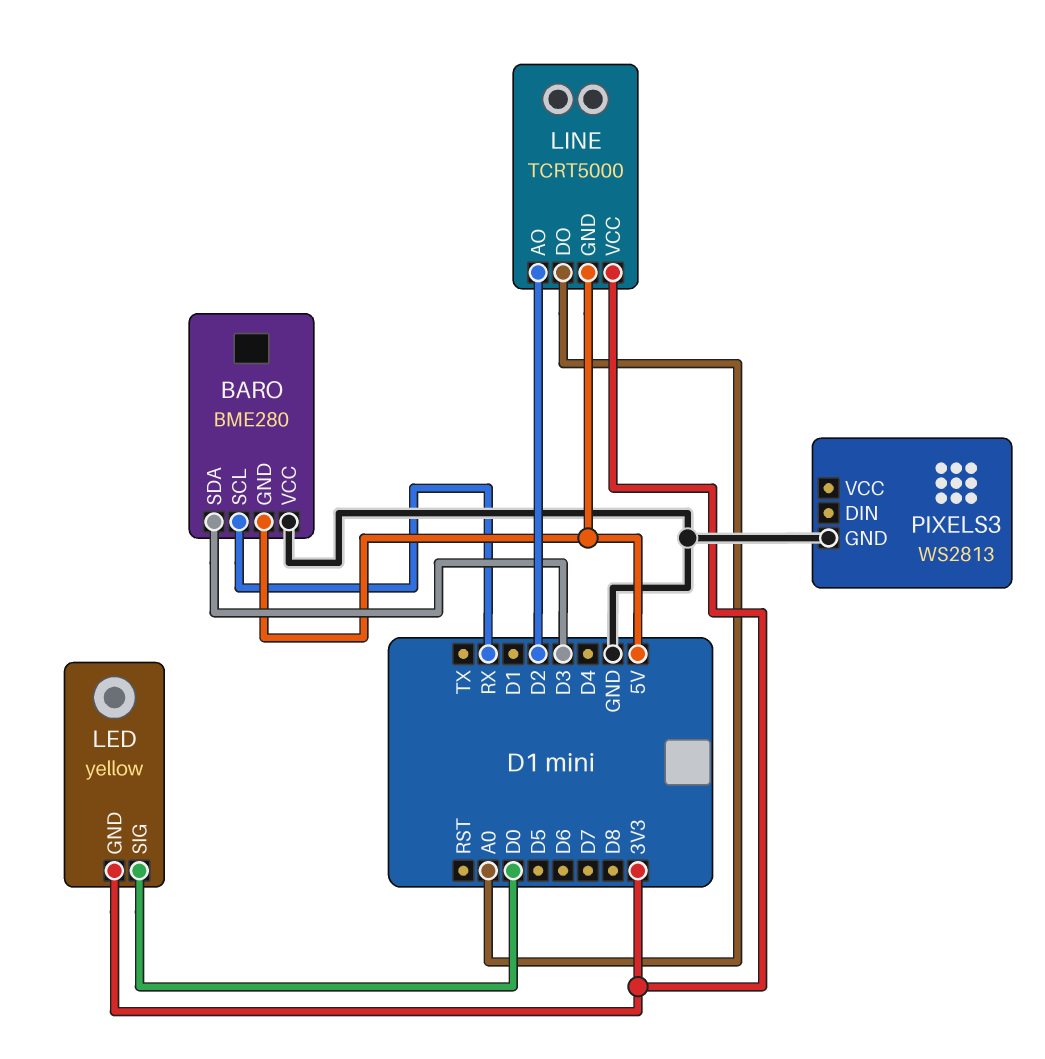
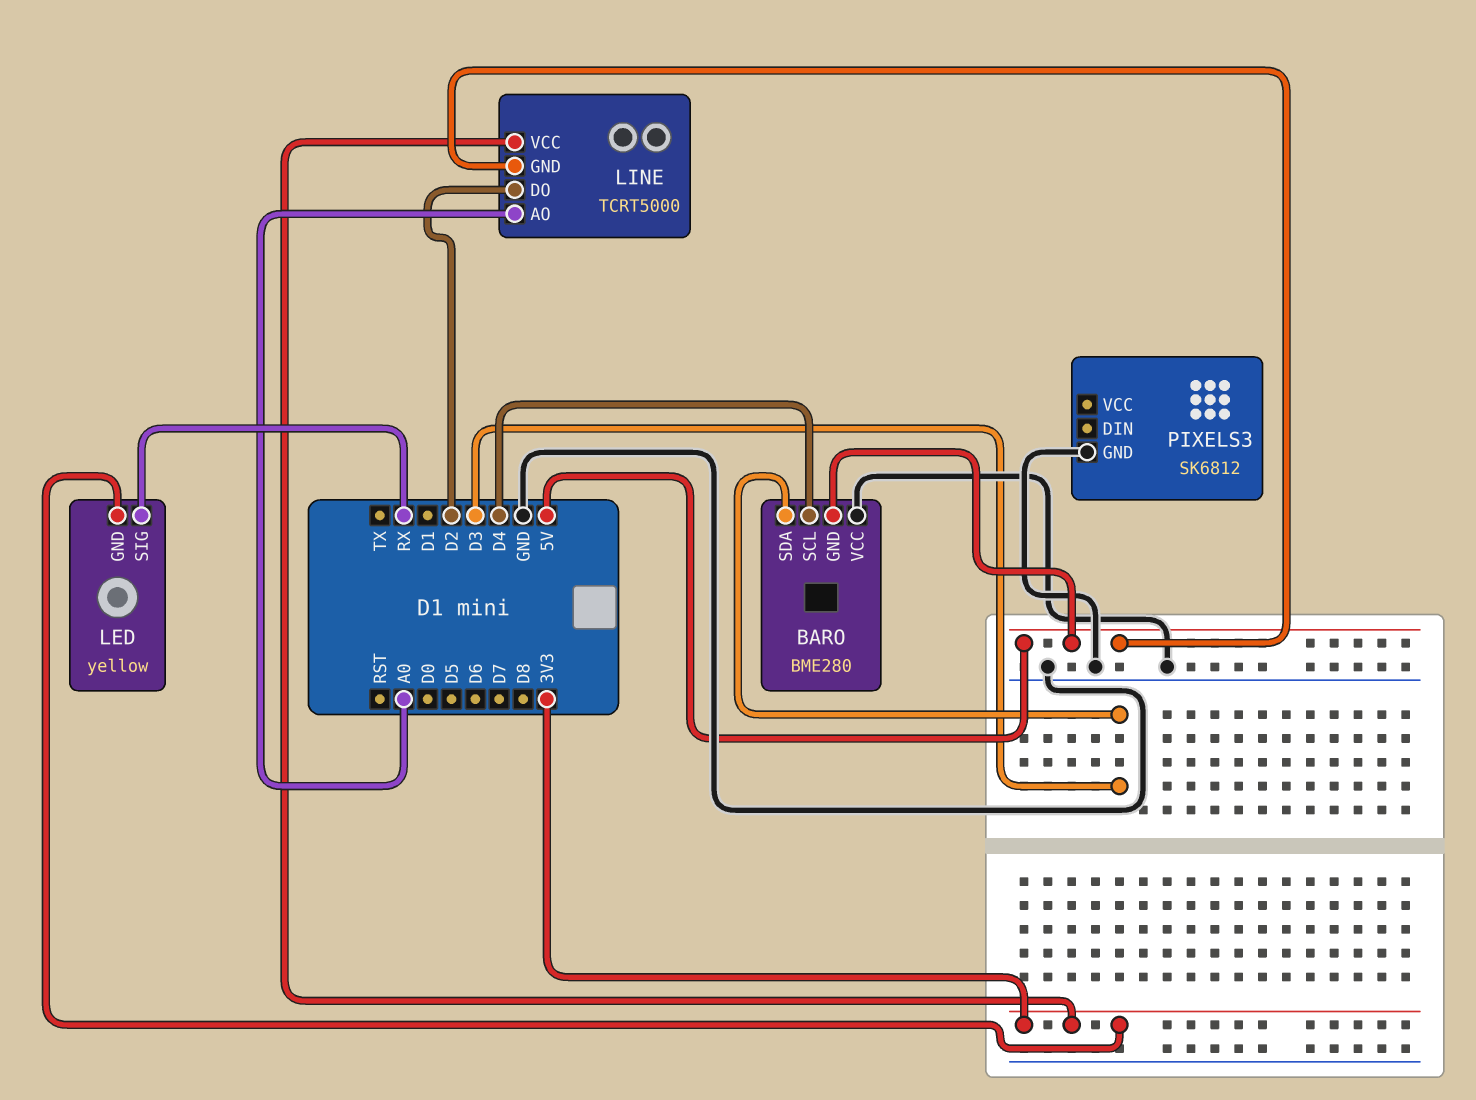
BARO pin SCL: RX -> D4
LED pin SIG: D0 -> RX
LINE pin AO: D2 -> A0
LINE pin DO: A0 -> D2
PIXELS3: WS2813 -> SK6812

